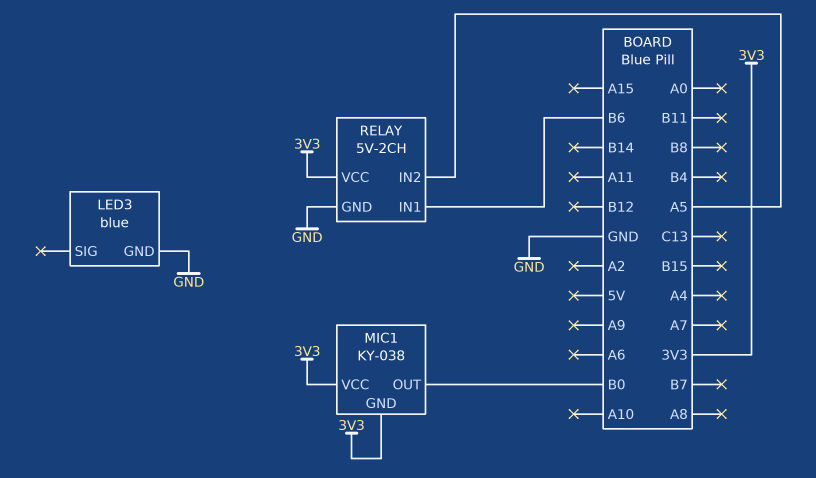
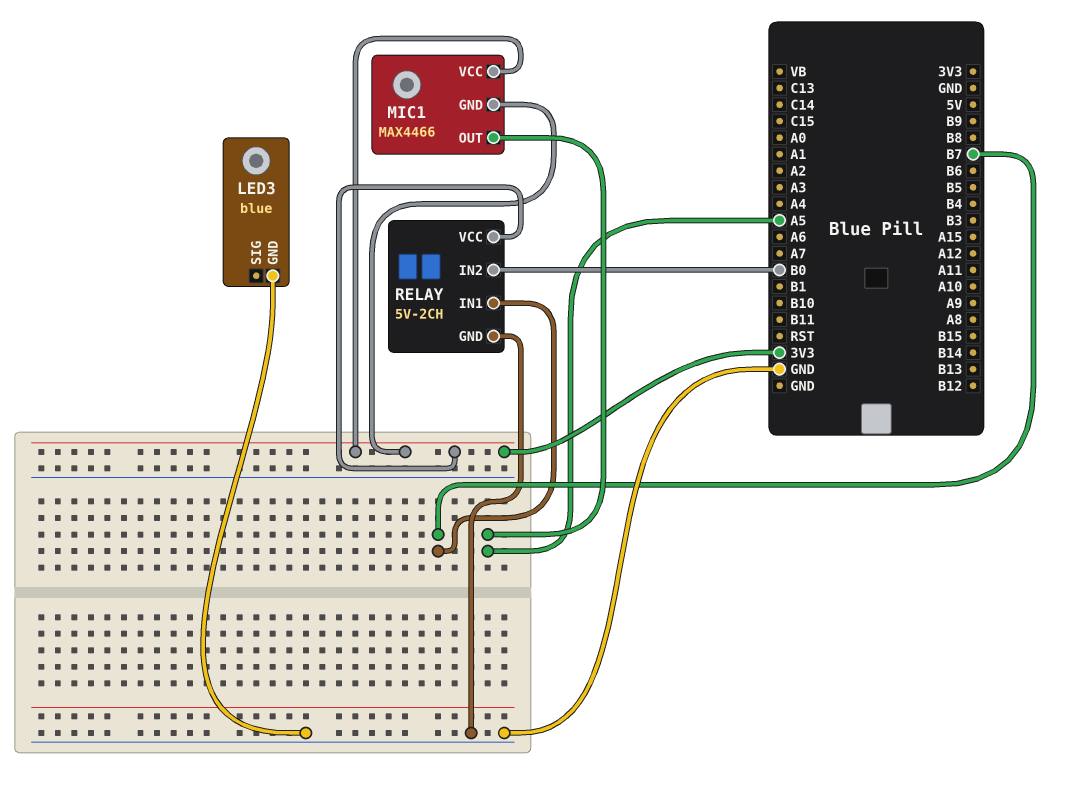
MIC1: KY-038 -> MAX4466
MIC1 pin OUT: B0 -> A5
RELAY pin IN1: B6 -> B7
RELAY pin IN2: A5 -> B0

